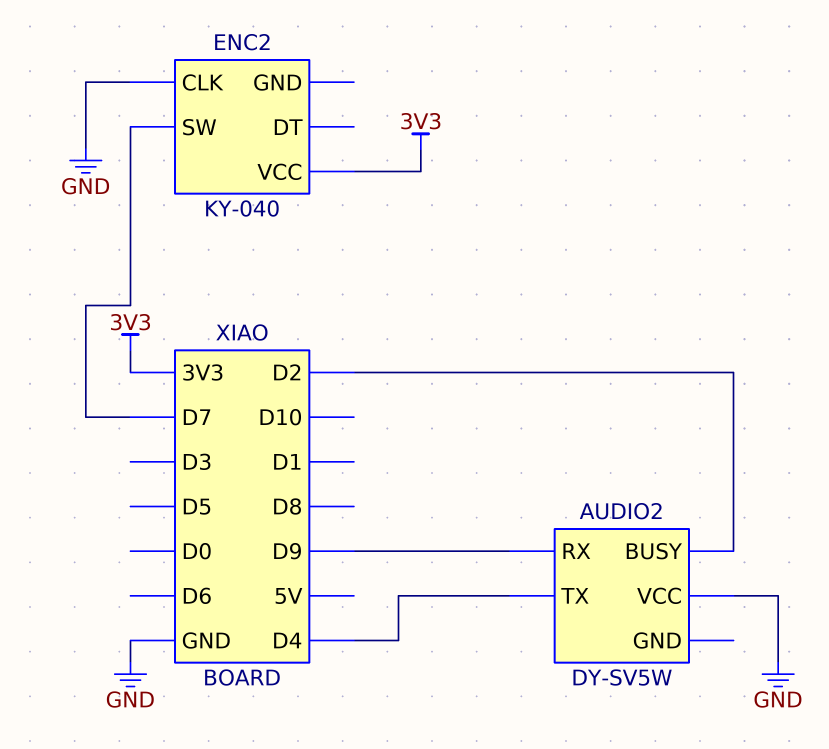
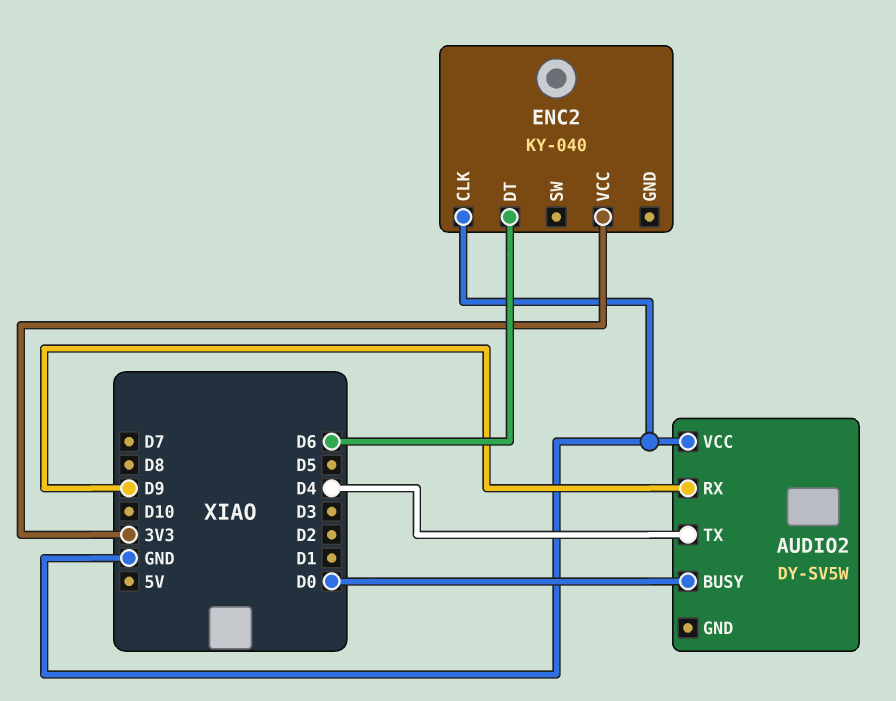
AUDIO2 pin BUSY: D2 -> D0
ENC2 pin DT: none -> D6
ENC2 pin SW: D7 -> none

